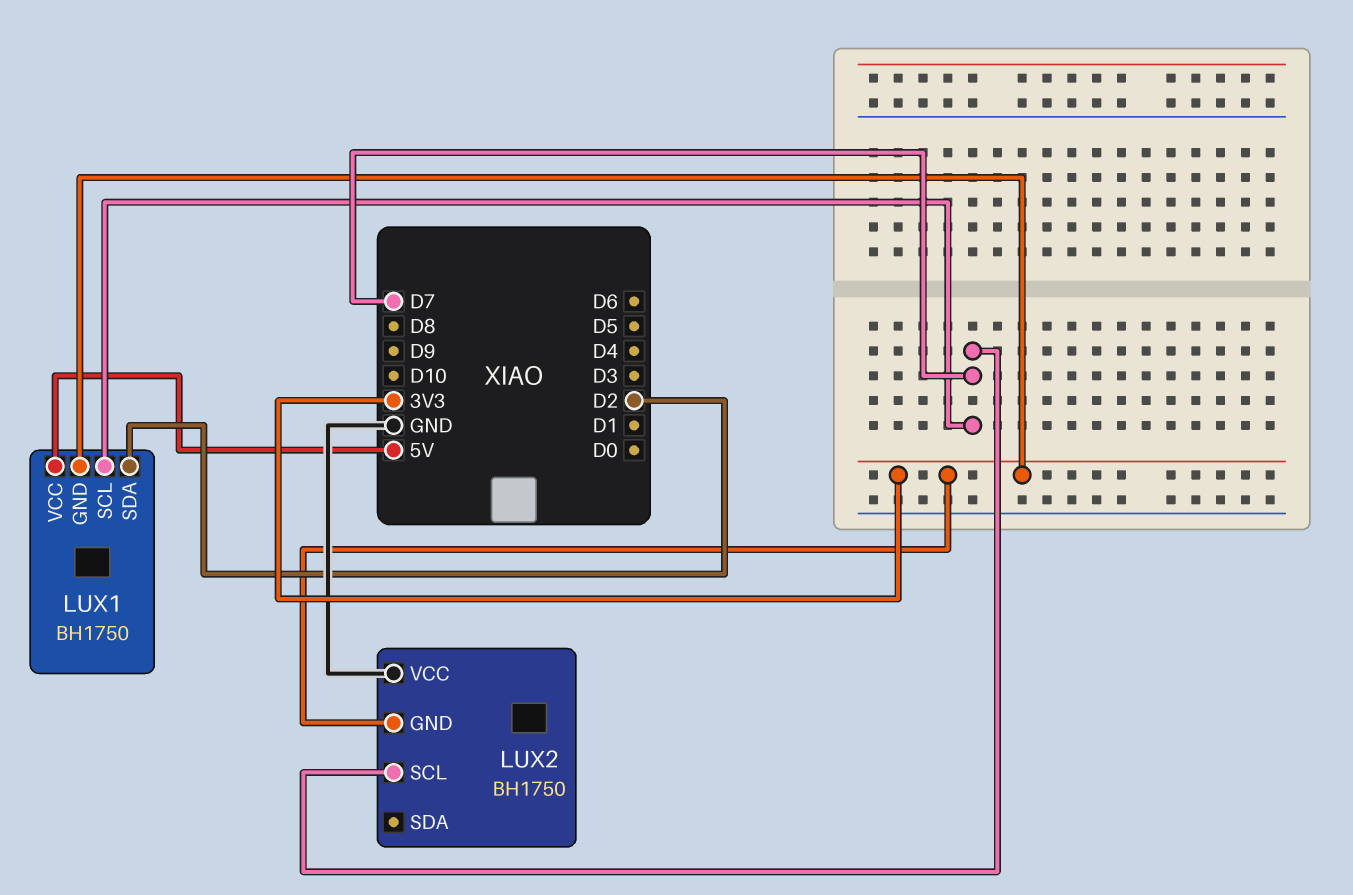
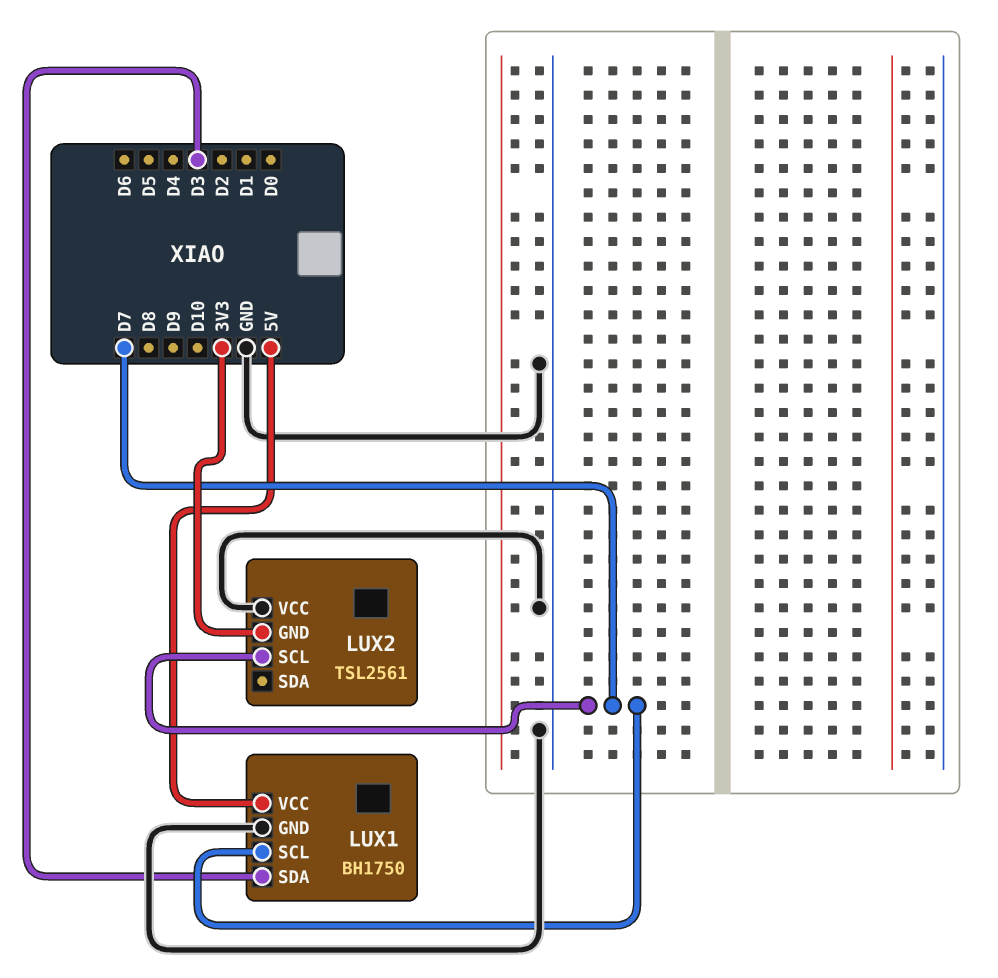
LUX1 pin GND: 3V3 -> GND
LUX1 pin SDA: D2 -> D3
LUX2: BH1750 -> TSL2561

